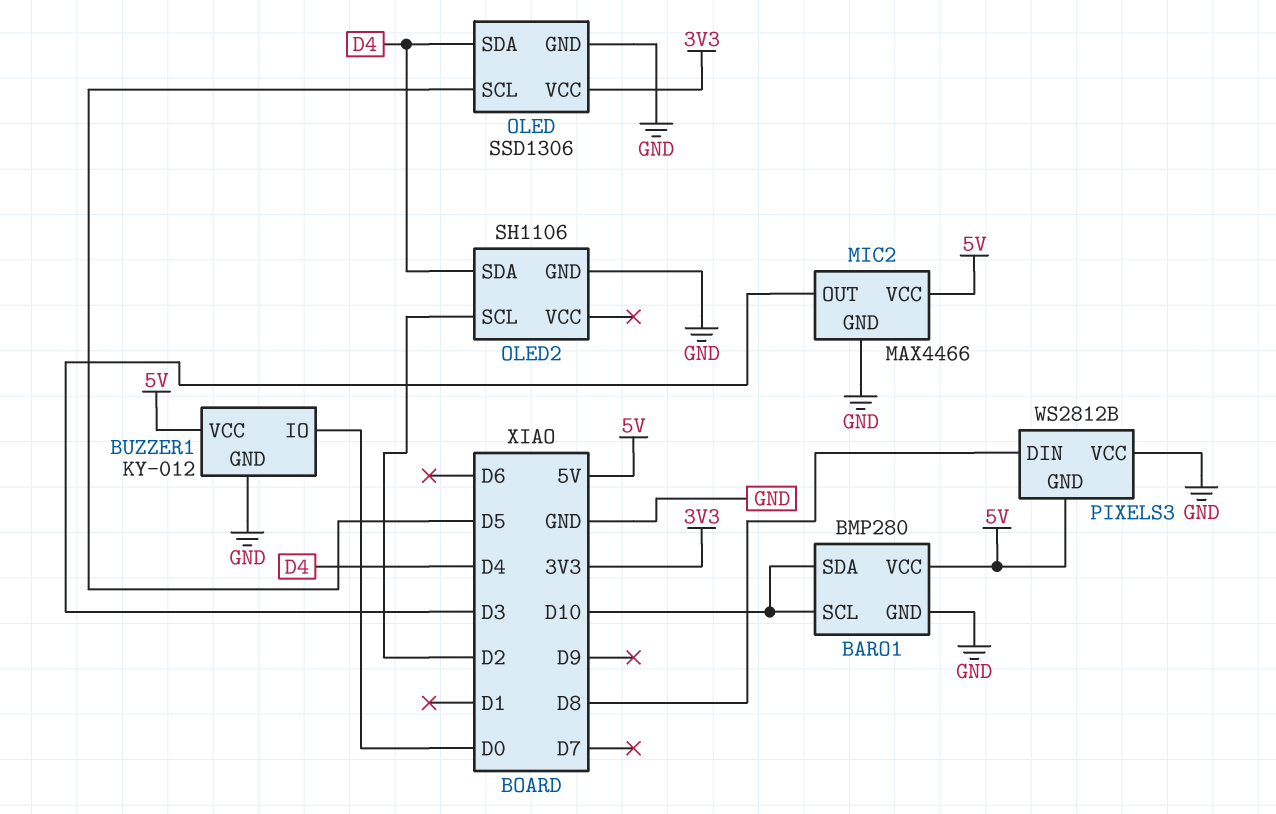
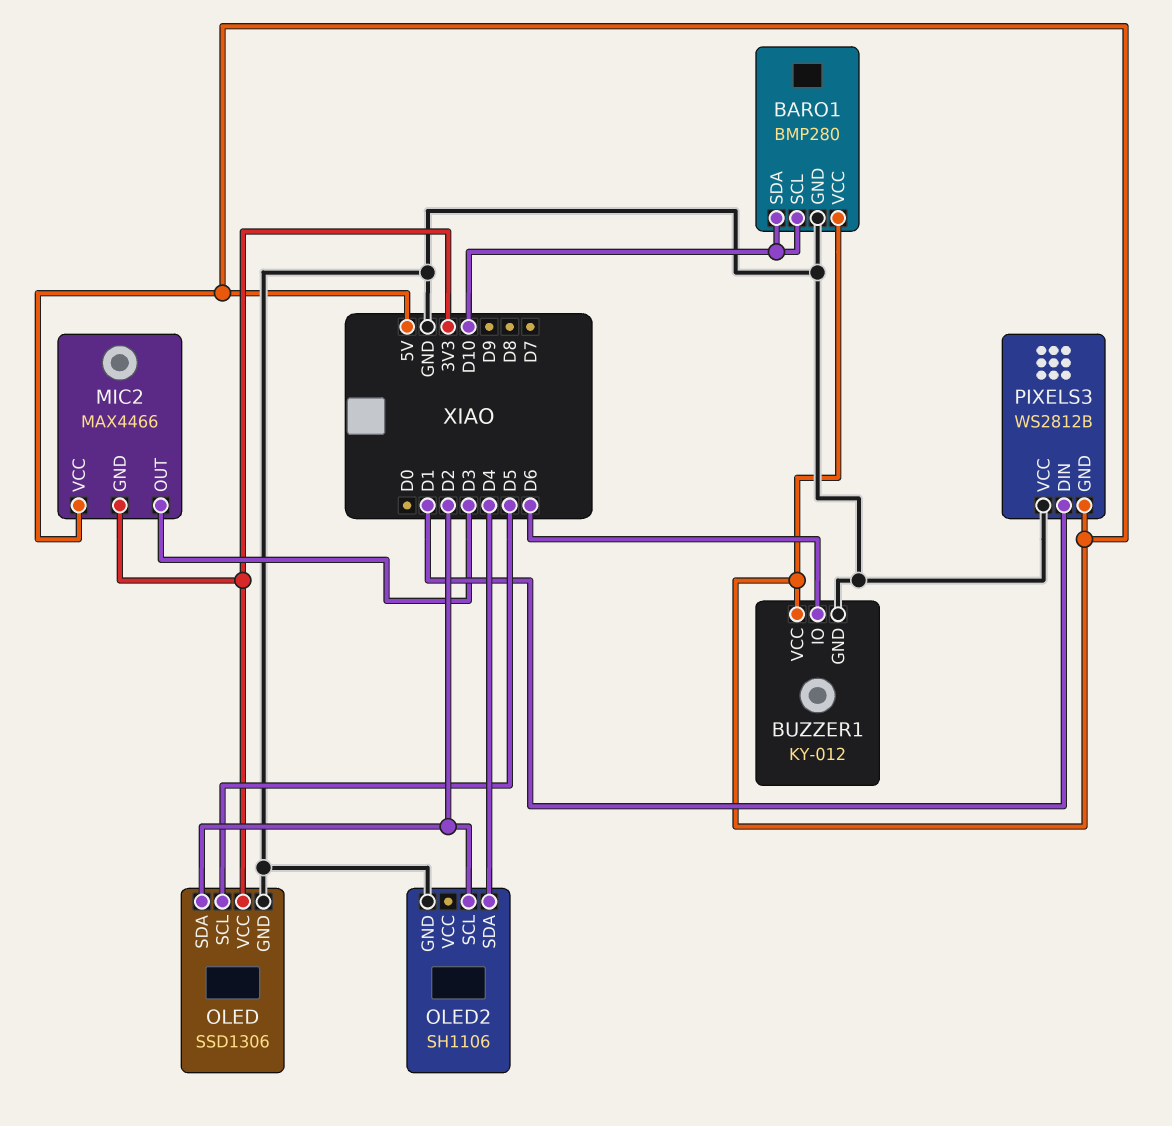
BUZZER1 pin IO: D0 -> D6
MIC2 pin GND: GND -> 3V3
OLED pin SDA: D4 -> D2
PIXELS3 pin DIN: D8 -> D1

